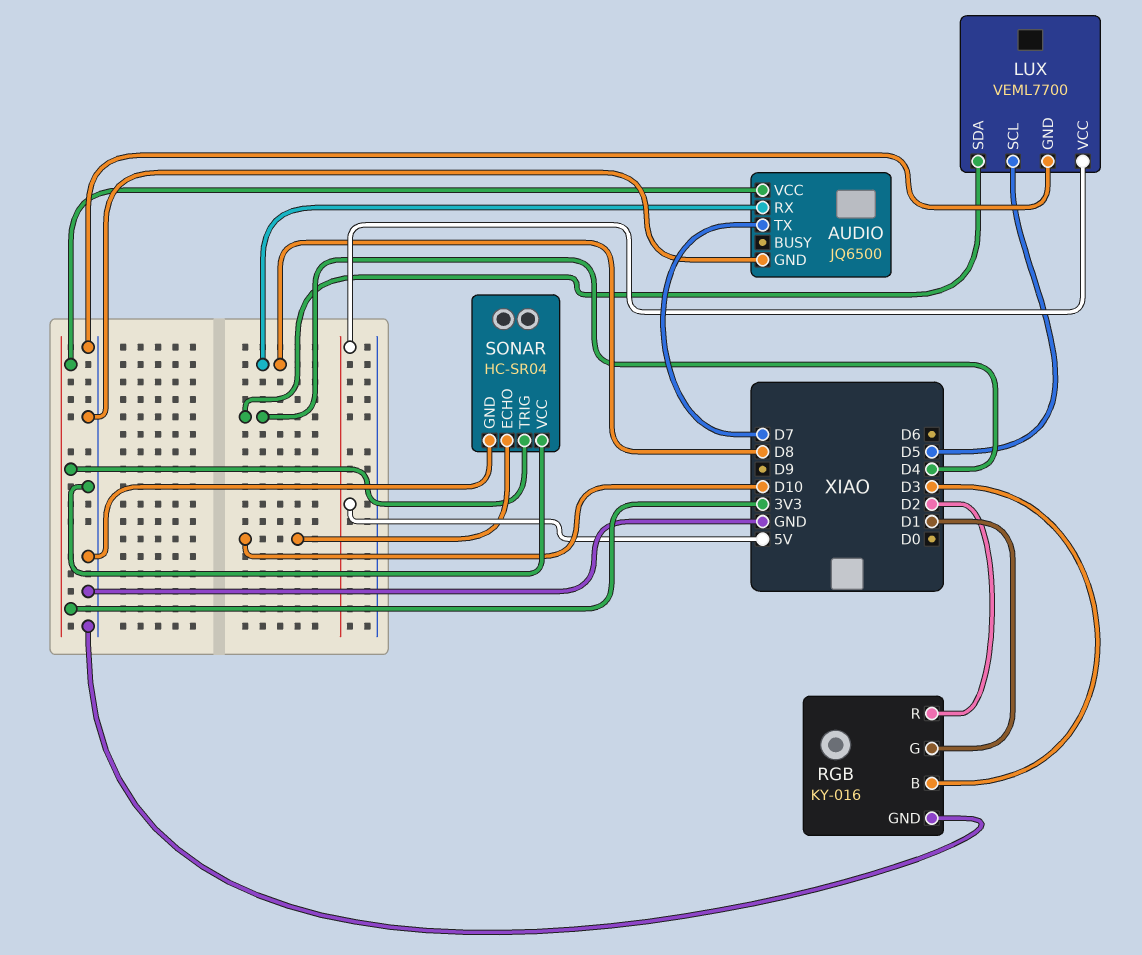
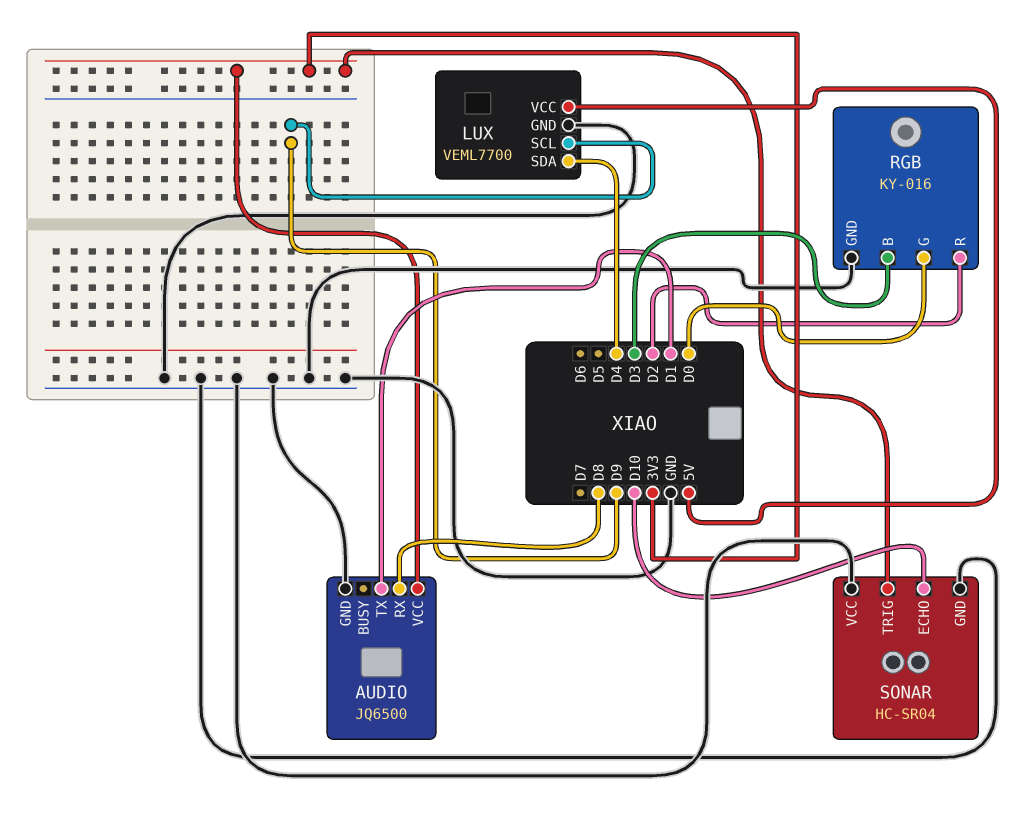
AUDIO pin TX: D7 -> D1
LUX pin SCL: D5 -> D9
RGB pin G: D1 -> D0

